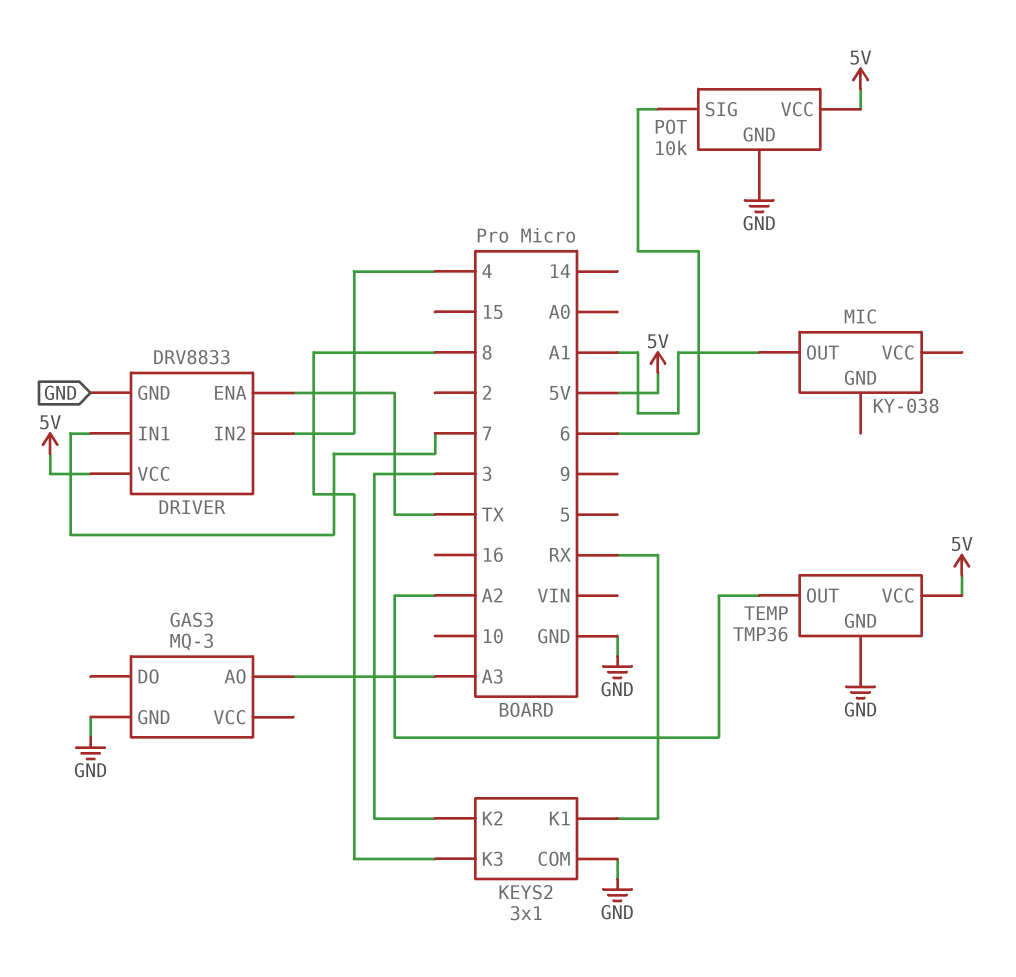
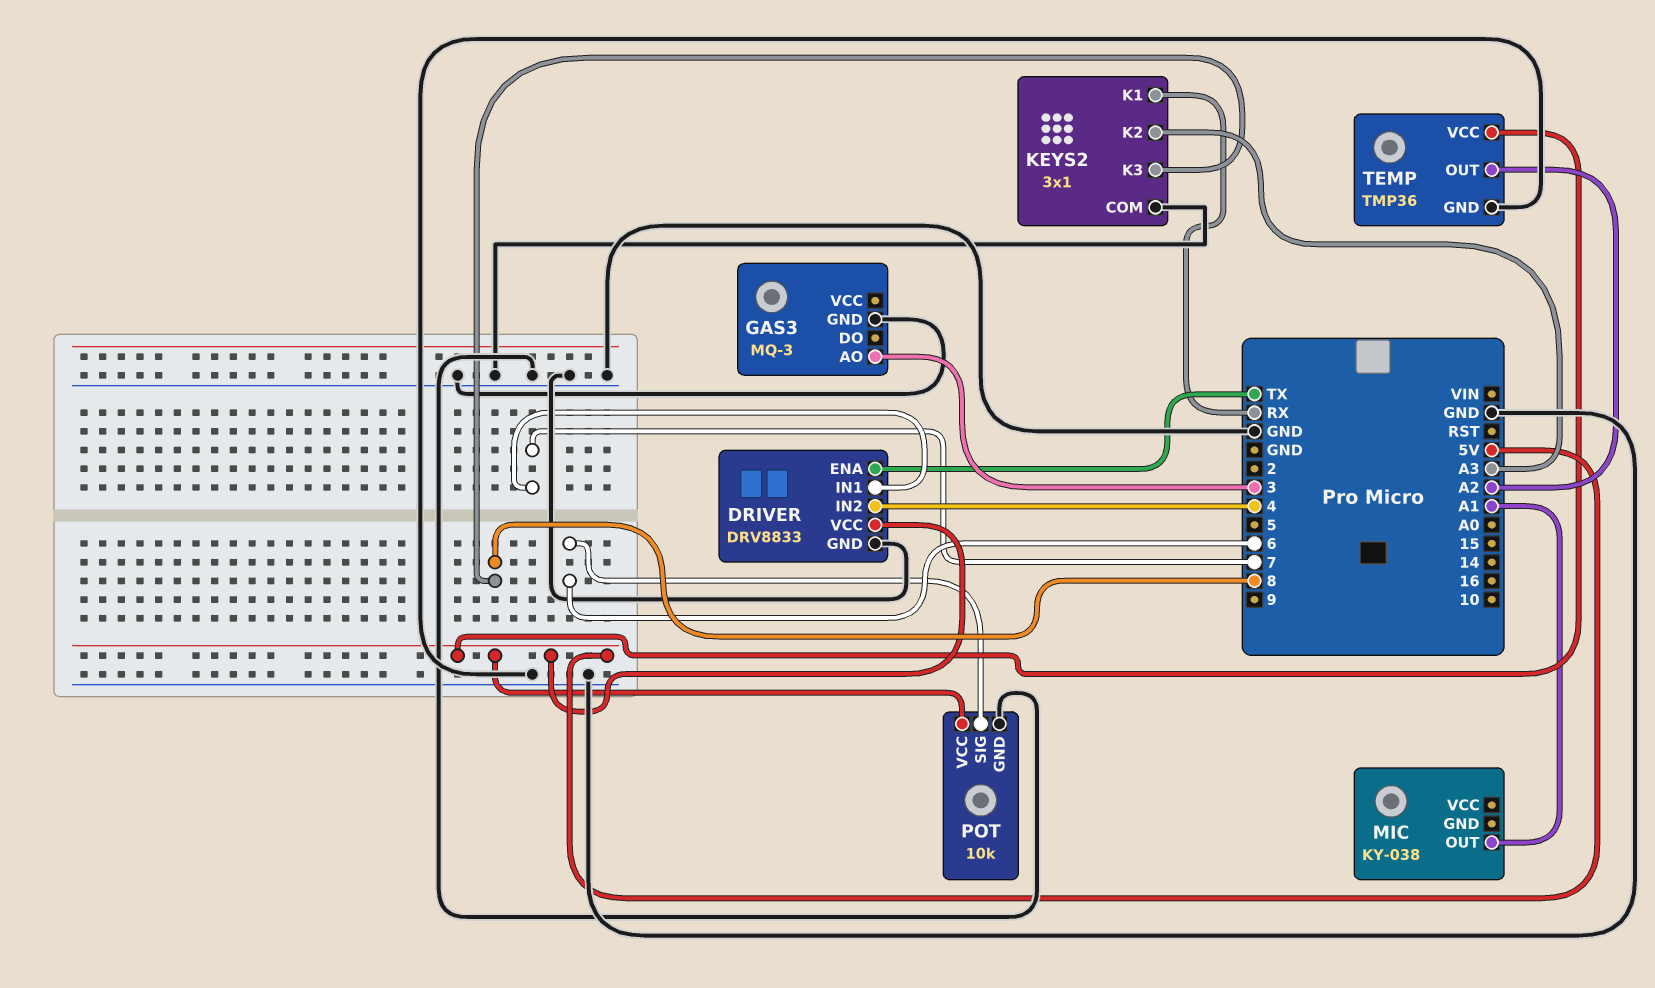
GAS3 pin AO: A3 -> 3
KEYS2 pin K2: 3 -> A3

